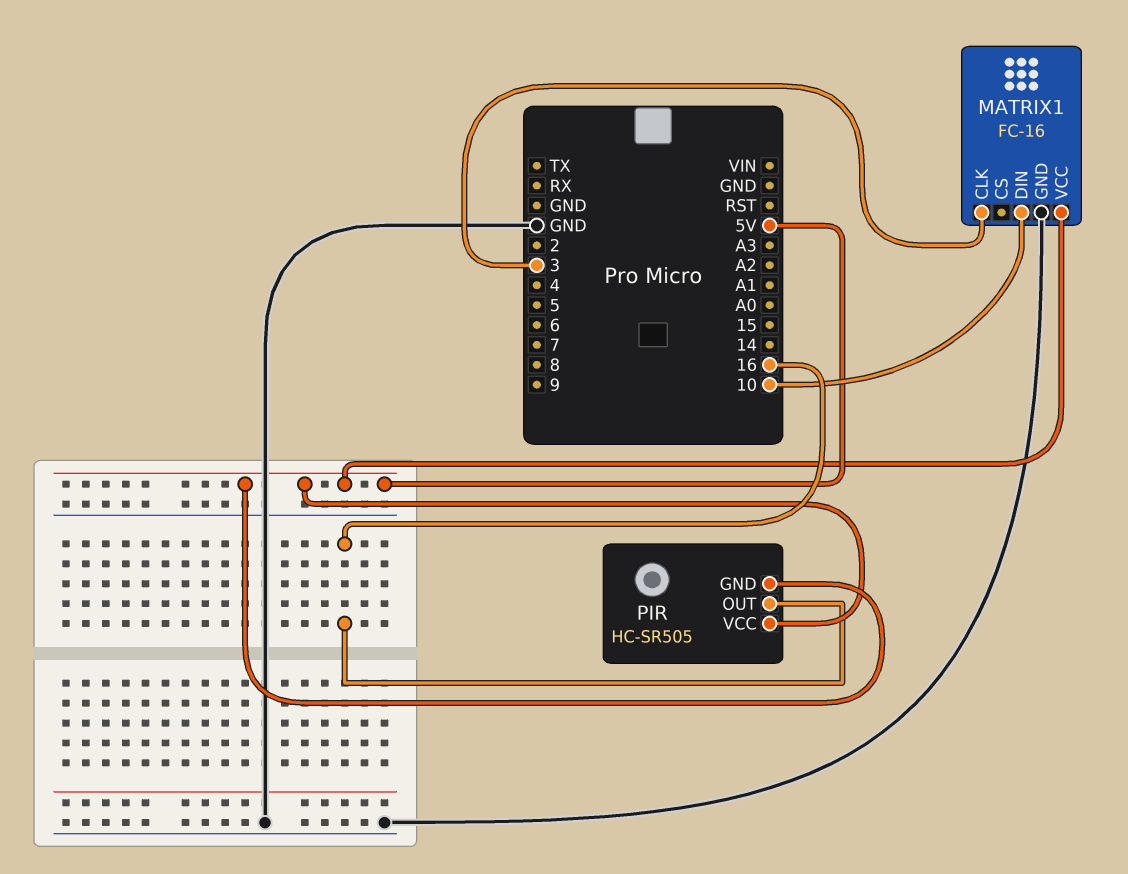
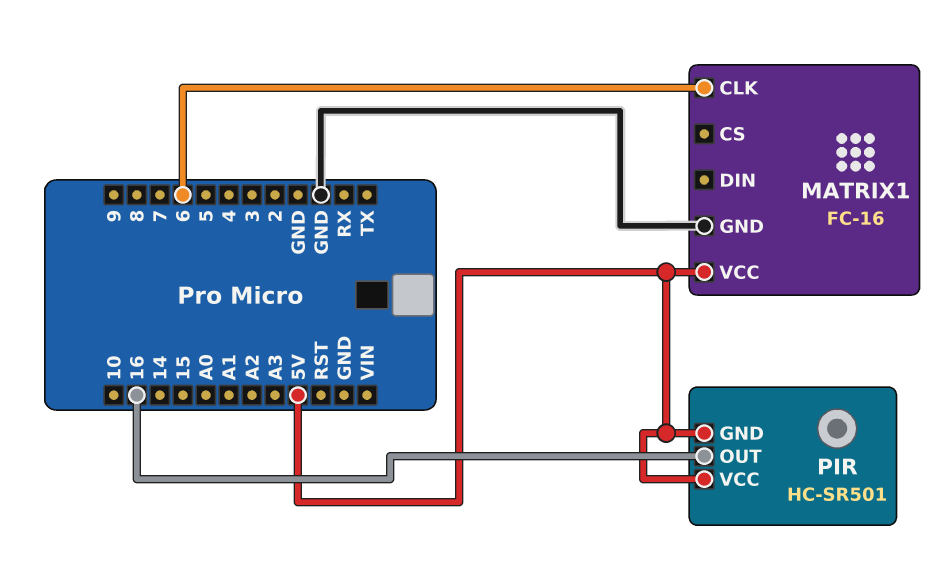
MATRIX1 pin CLK: 3 -> 6
MATRIX1 pin DIN: 10 -> none
PIR: HC-SR505 -> HC-SR501

